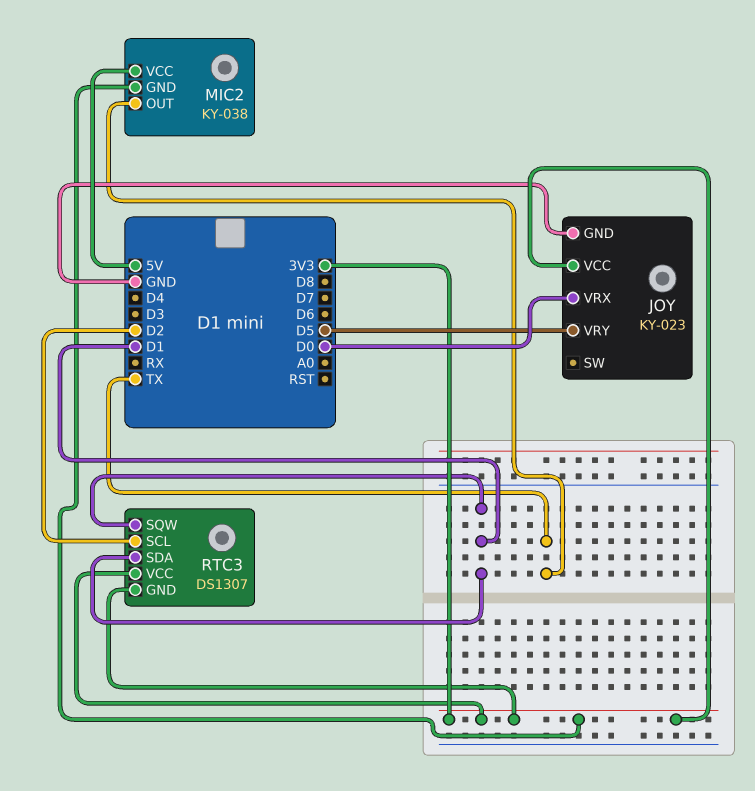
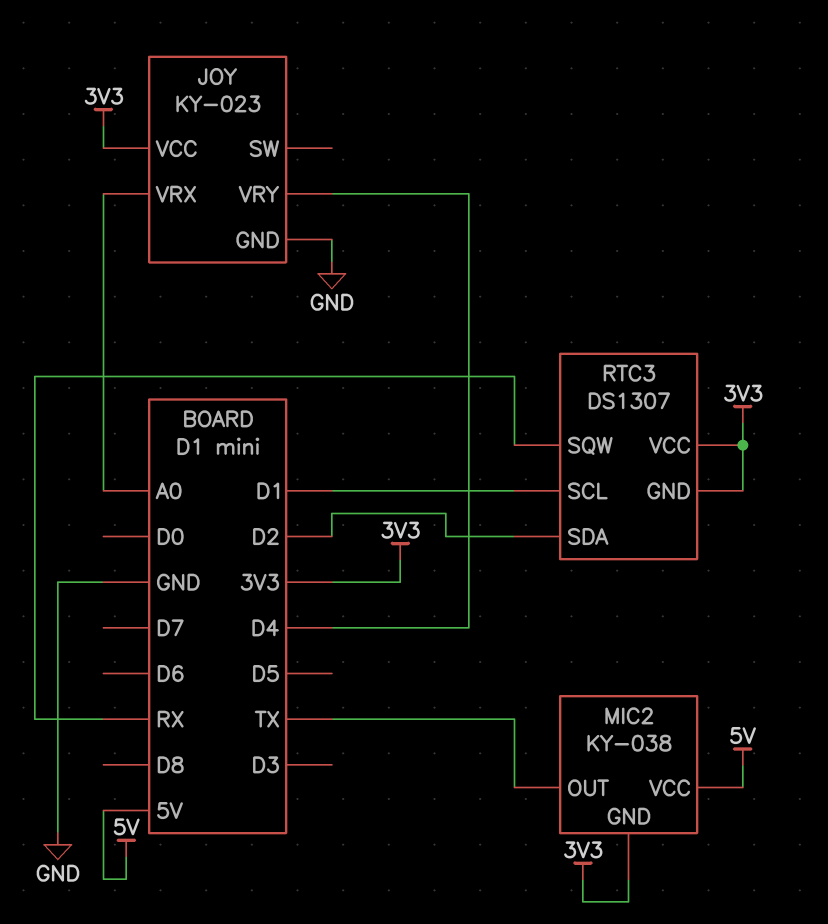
JOY pin VRX: D0 -> A0
JOY pin VRY: D5 -> D4
RTC3 pin SCL: D2 -> D1
RTC3 pin SDA: D1 -> D2
RTC3 pin SQW: D1 -> RX

